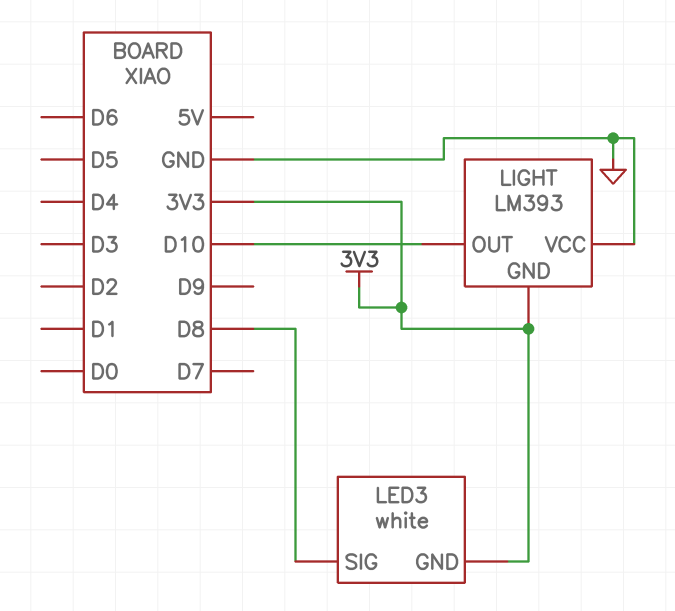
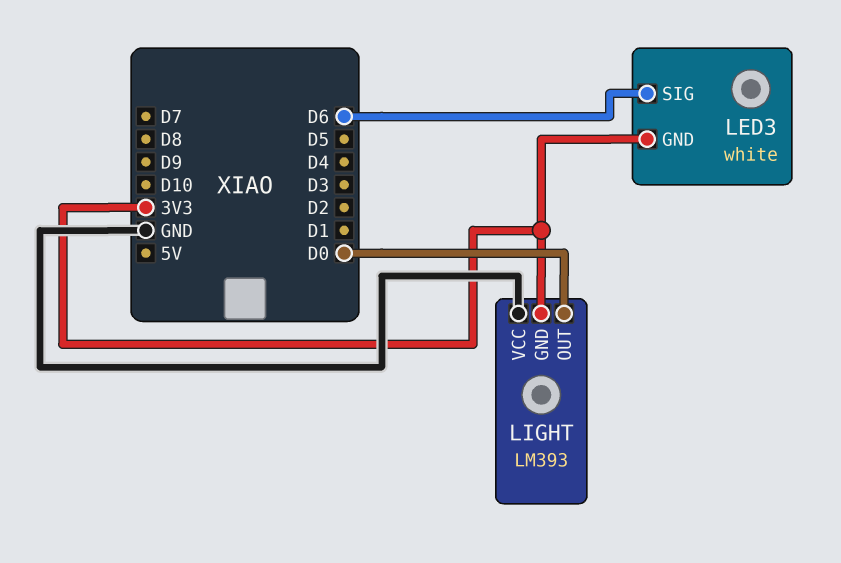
LED3 pin SIG: D8 -> D6
LIGHT pin OUT: D10 -> D0

